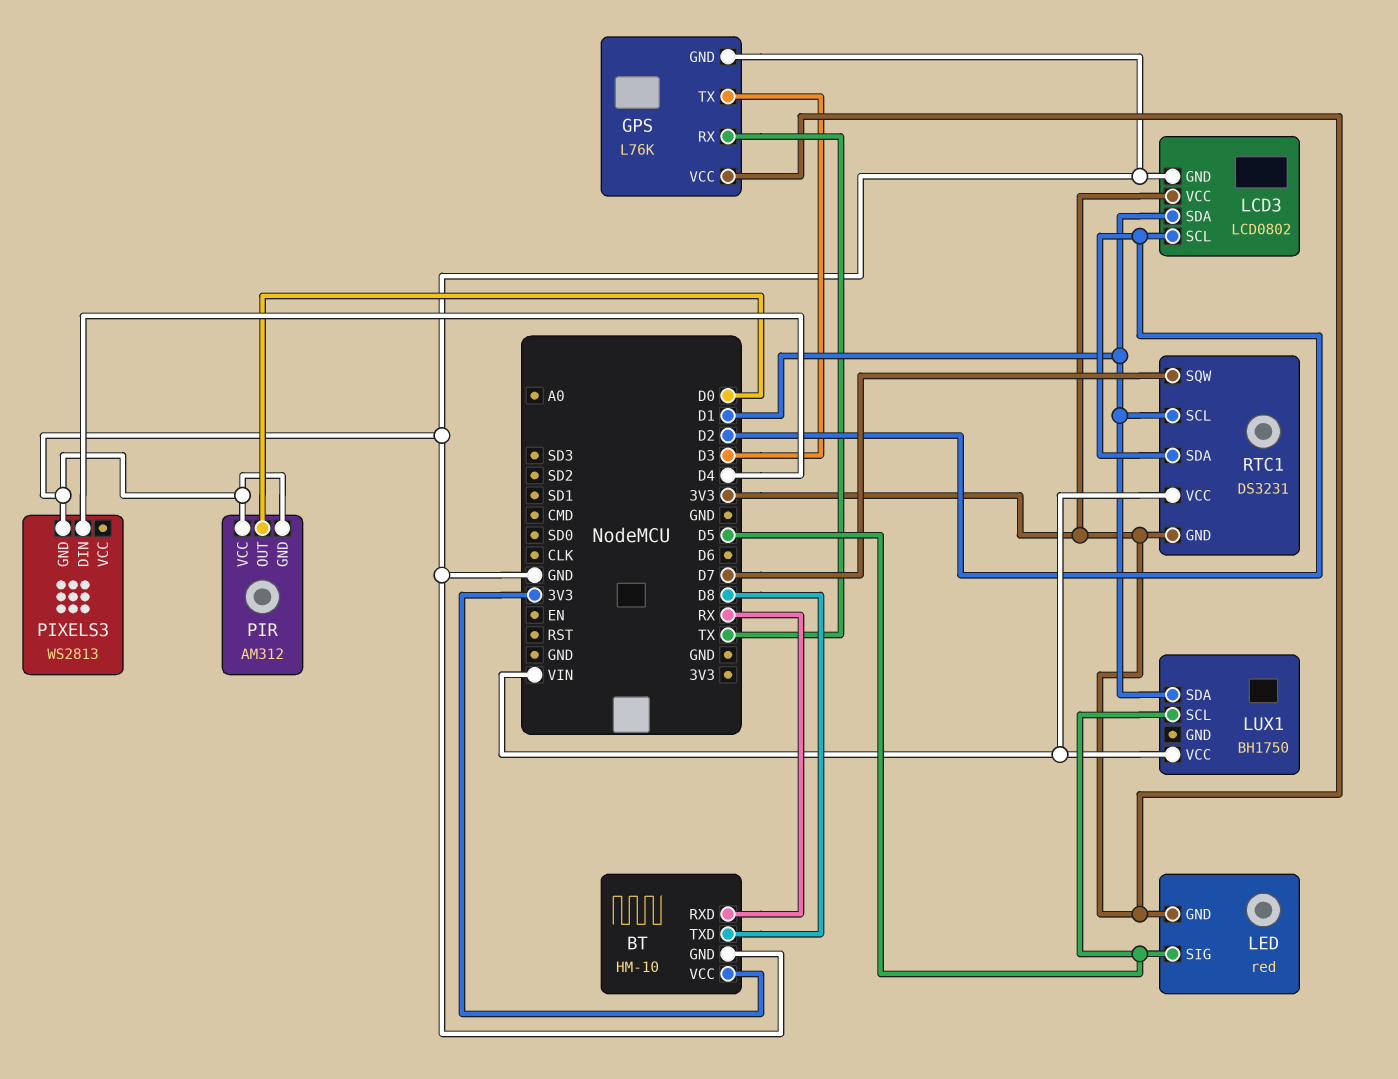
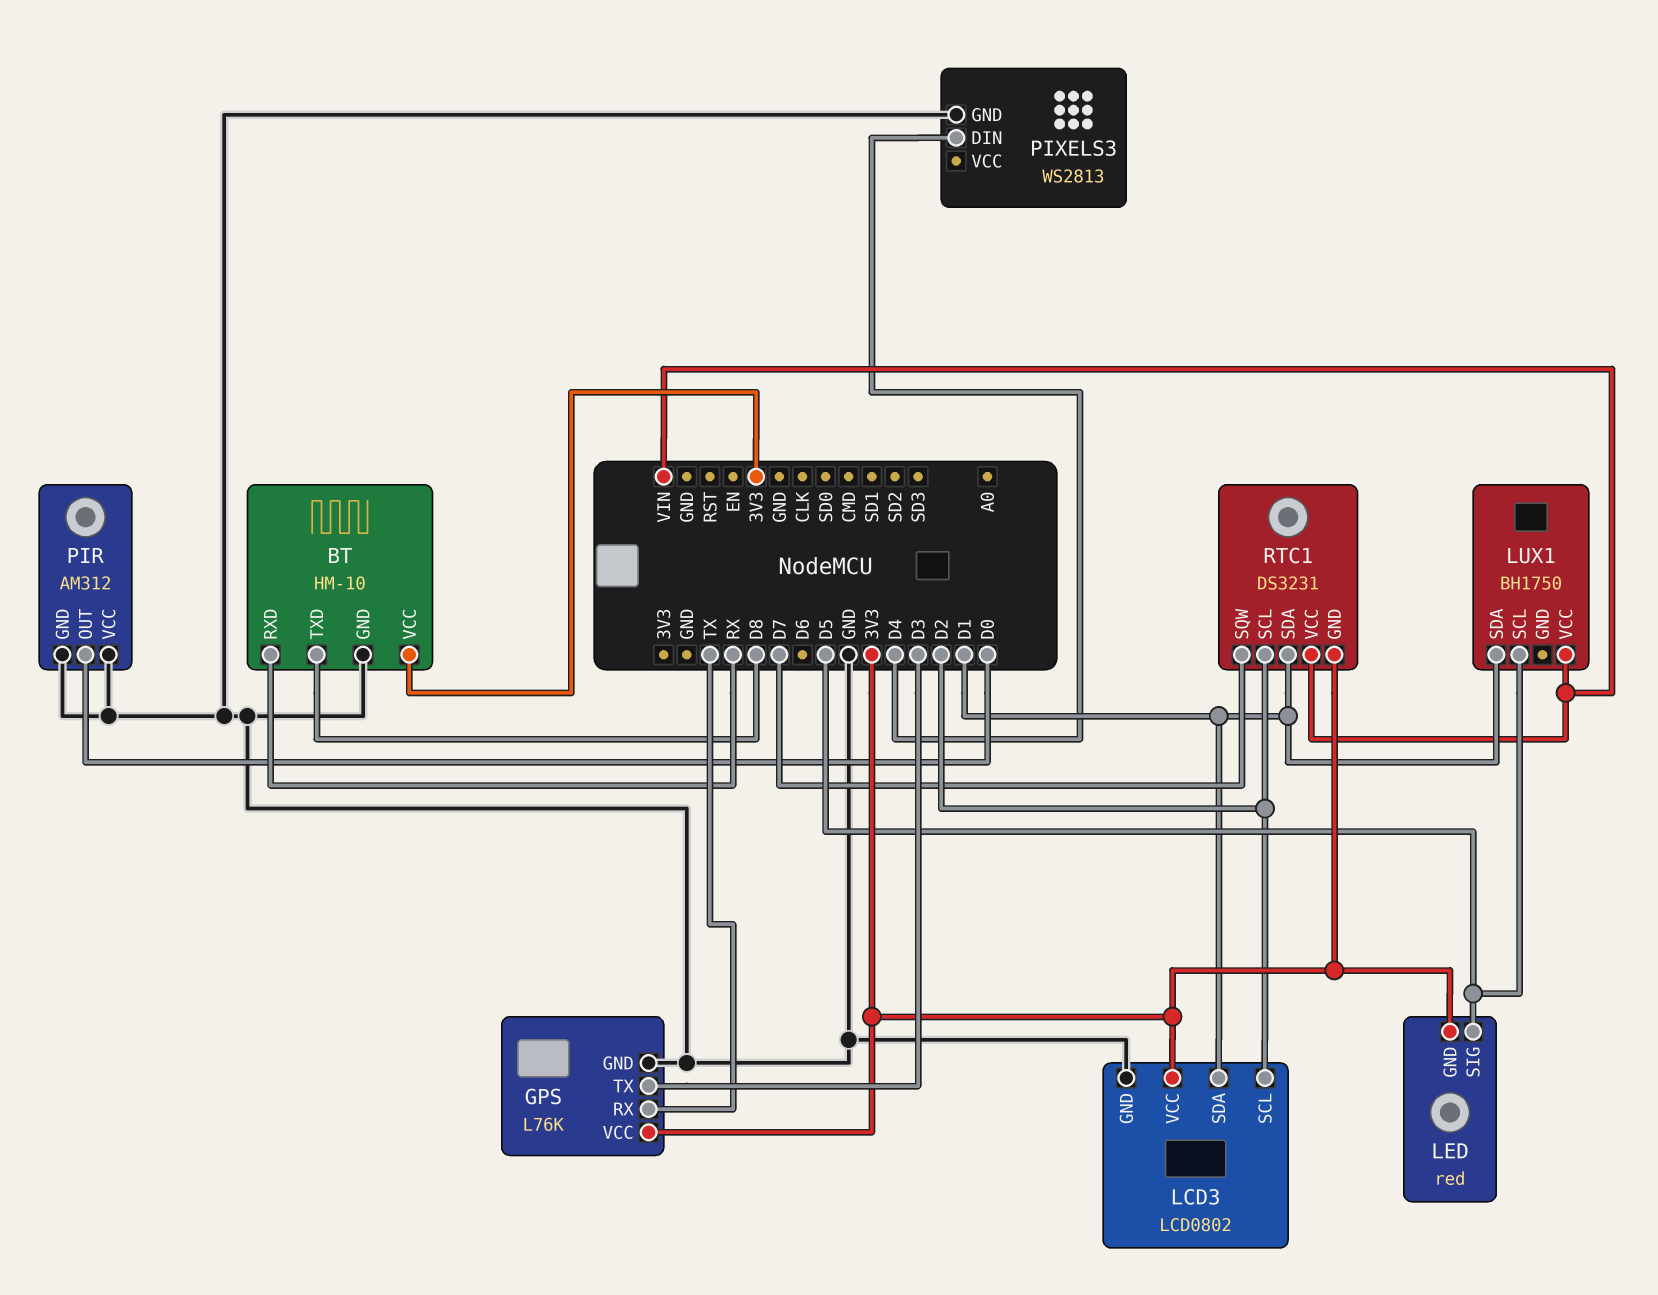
RTC1 pin SCL: D1 -> D2
RTC1 pin SDA: D2 -> D1

